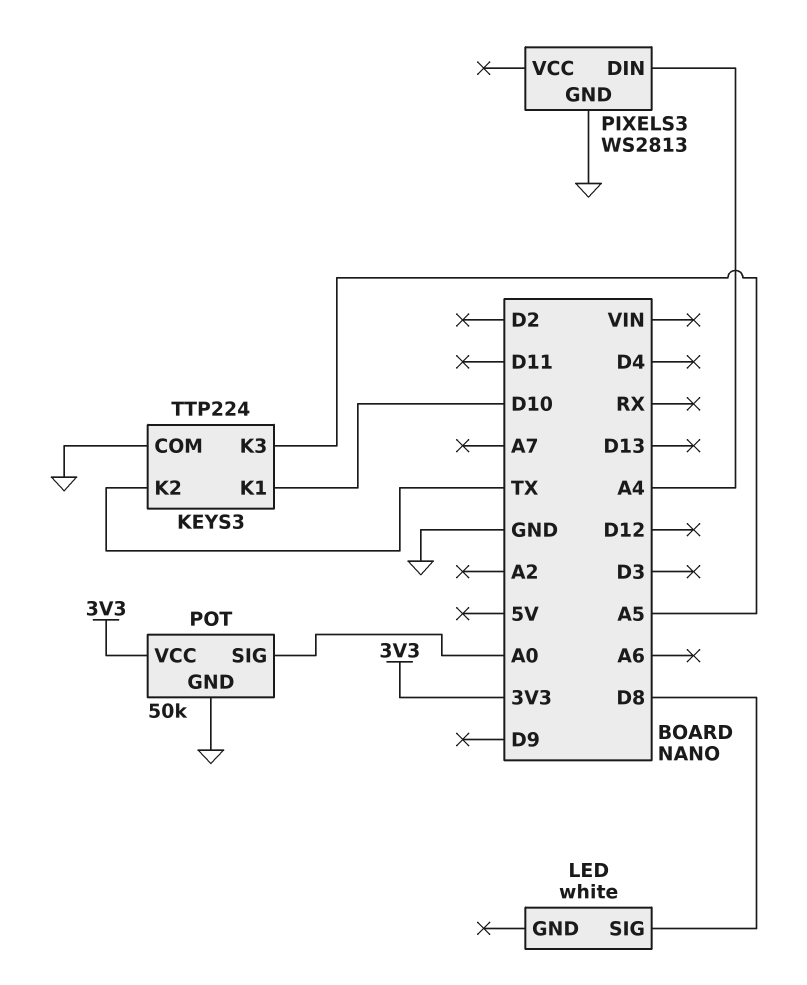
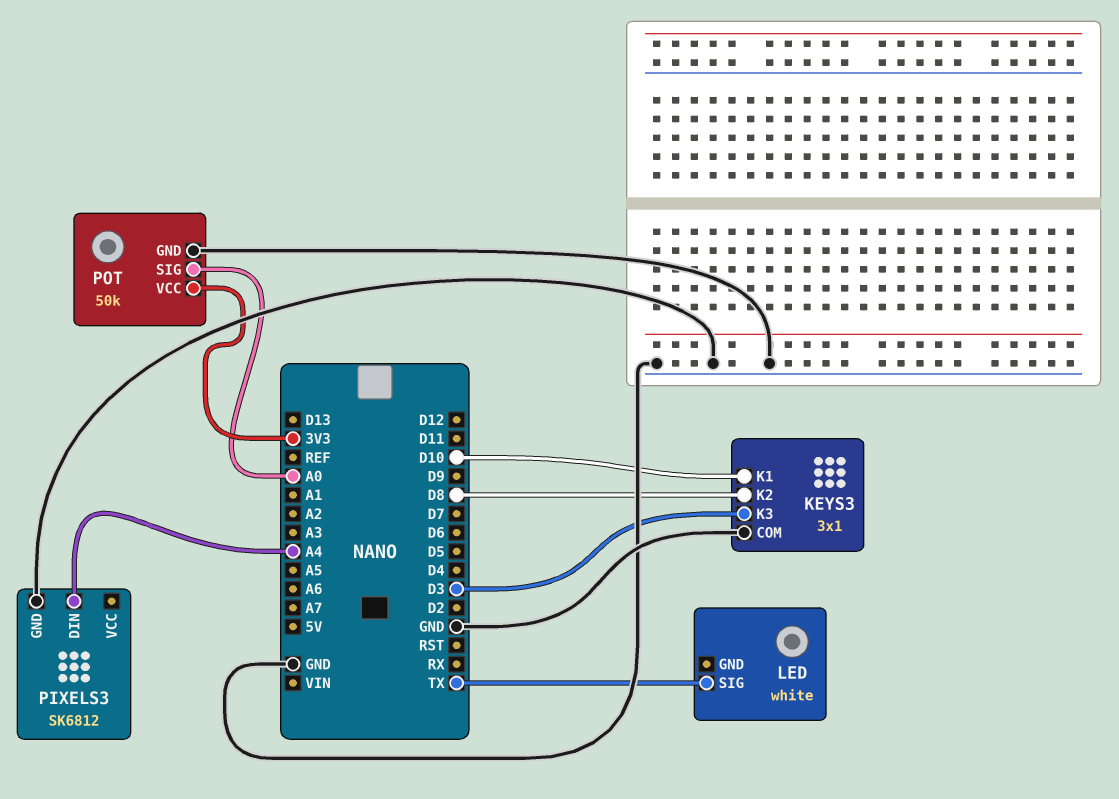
KEYS3: TTP224 -> 3x1
KEYS3 pin K2: TX -> D8
KEYS3 pin K3: A5 -> D3
LED pin SIG: D8 -> TX
PIXELS3: WS2813 -> SK6812

